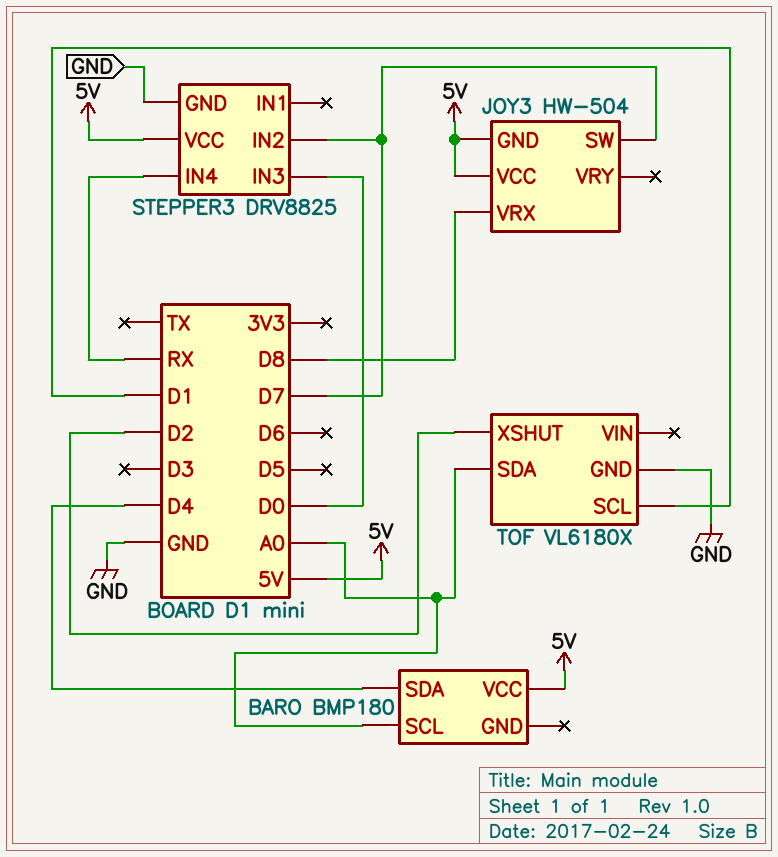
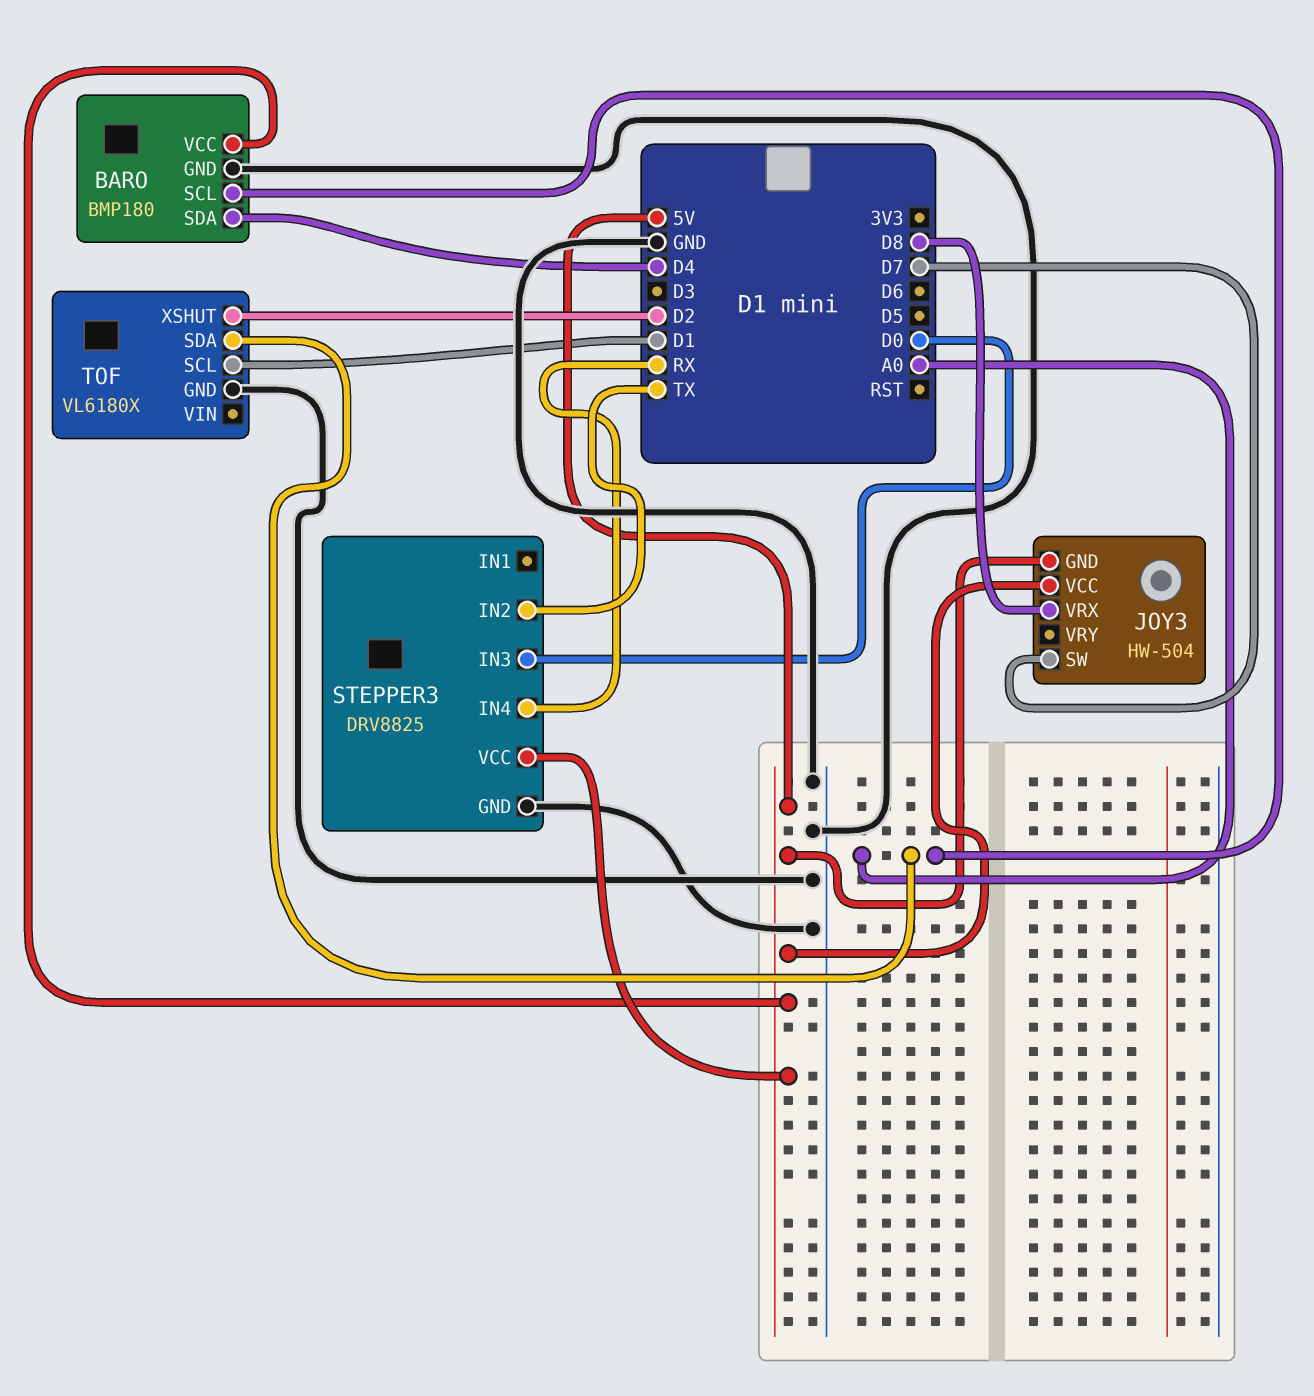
BARO pin GND: none -> GND
STEPPER3 pin IN2: D7 -> TX

